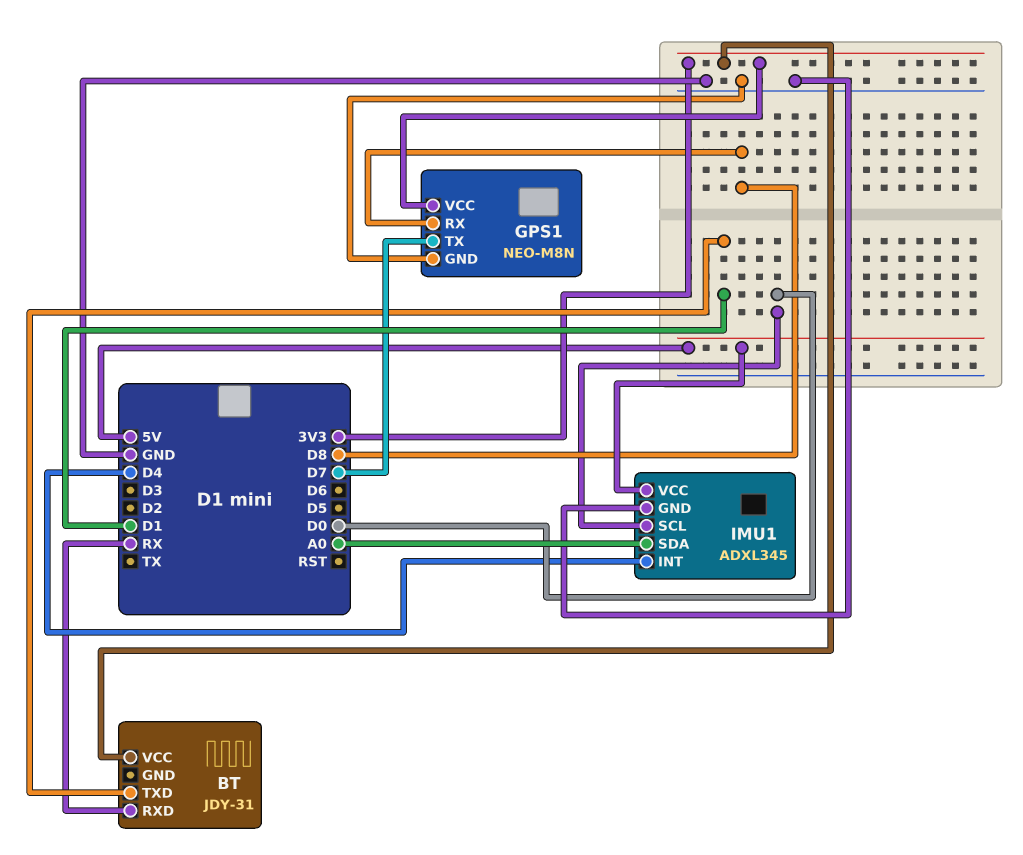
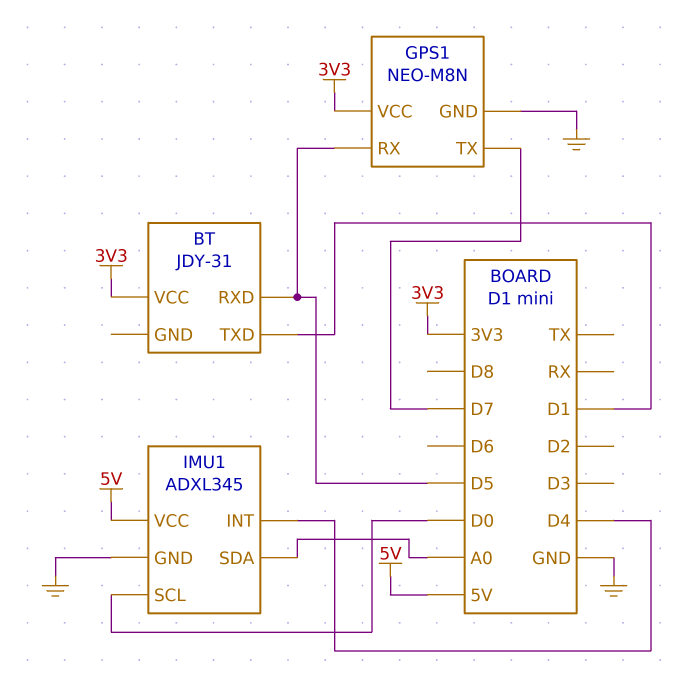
BT pin RXD: RX -> D5
GPS1 pin RX: D8 -> D5

